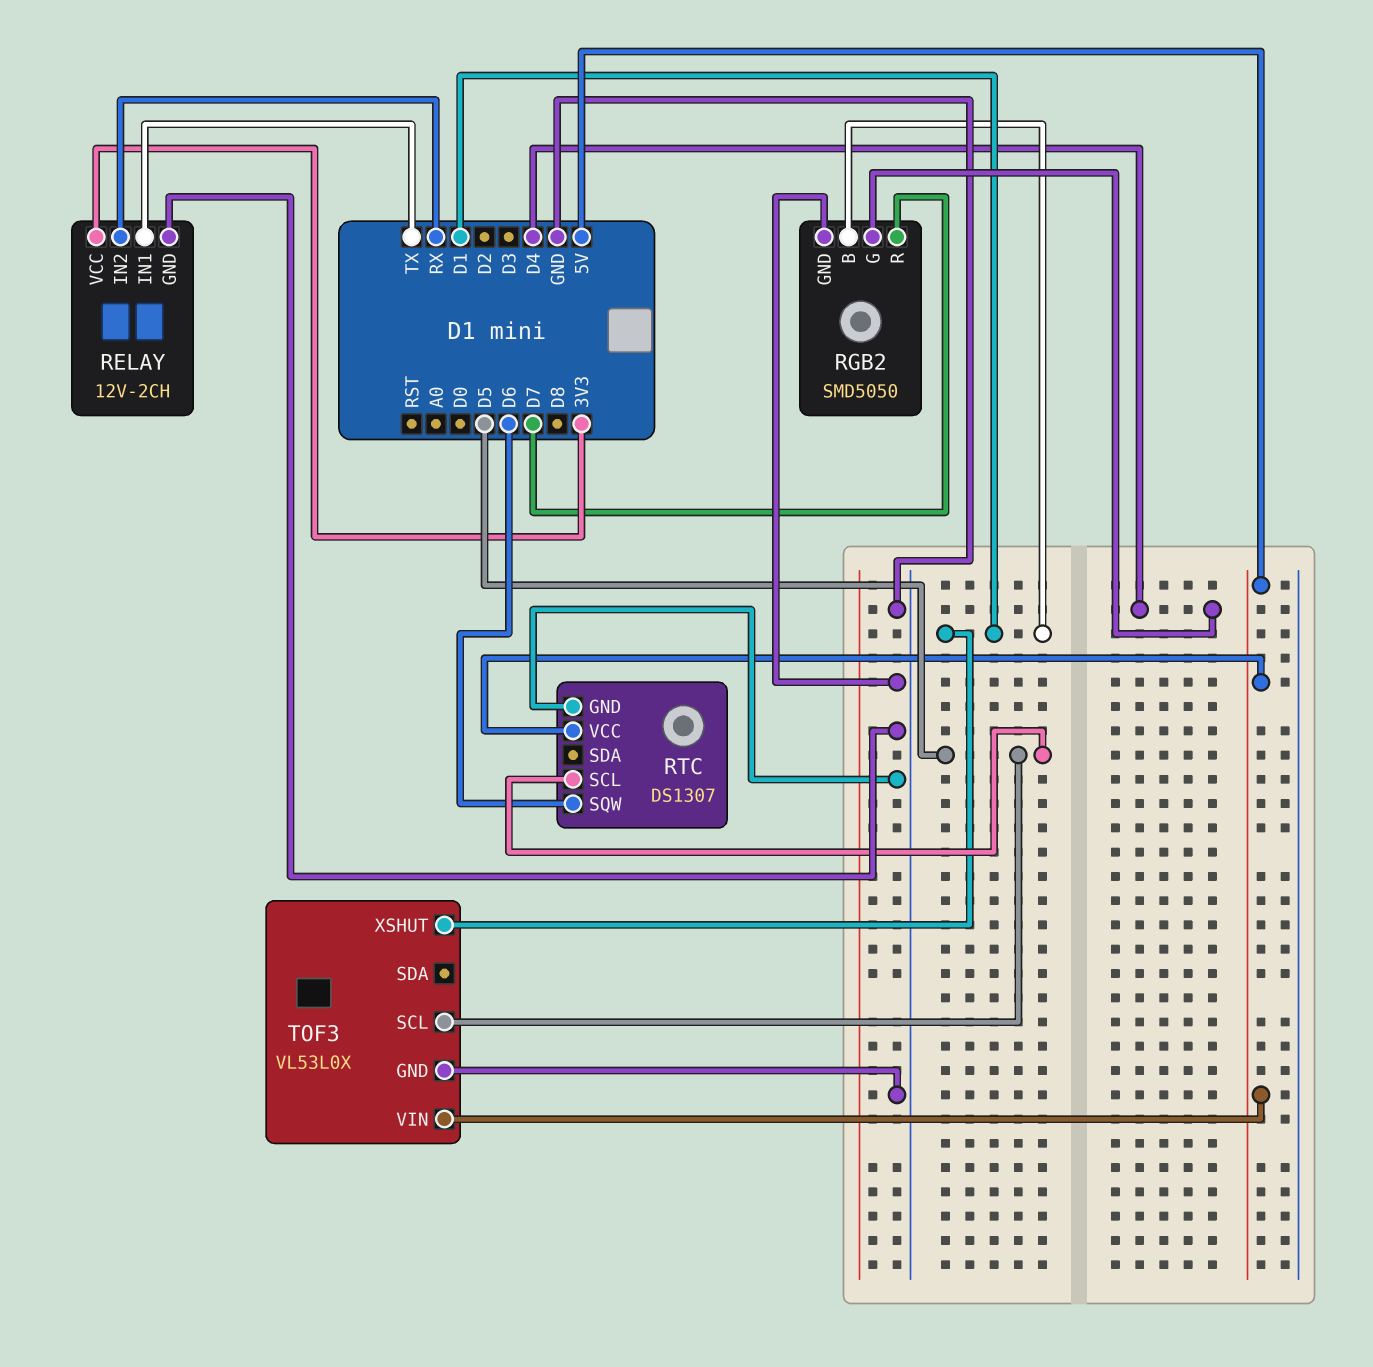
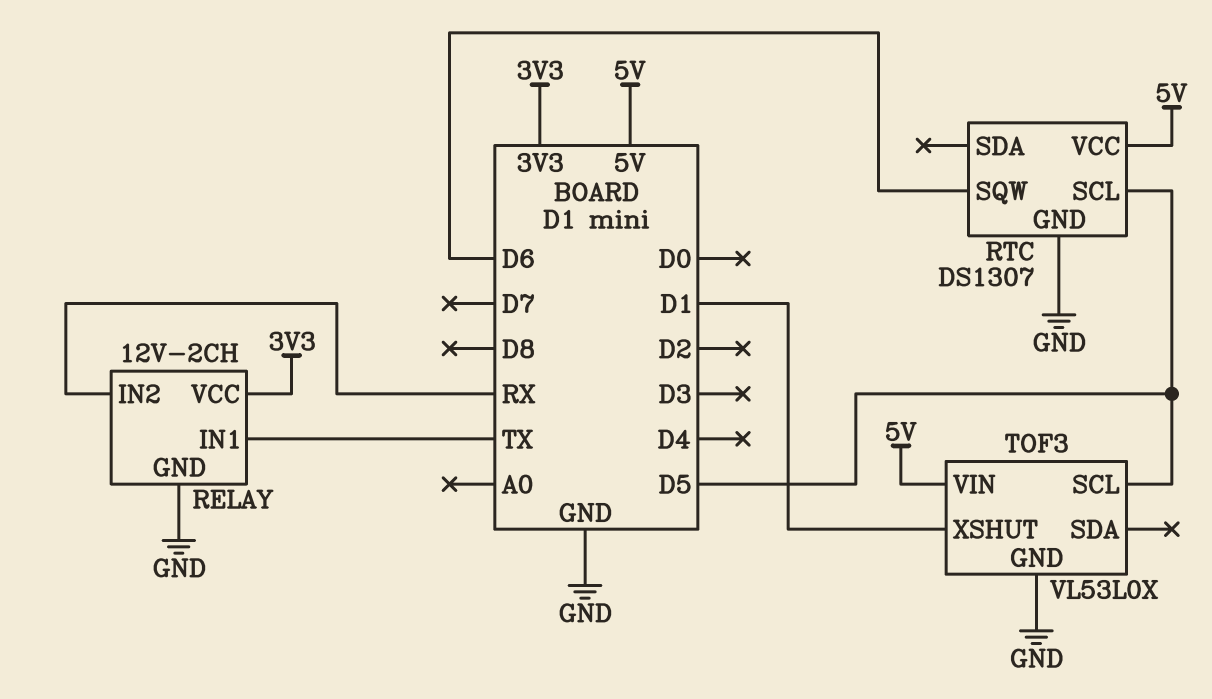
RGB2: SMD5050 -> none
RGB2 pin B: D1 -> none
RGB2 pin G: D4 -> none
RGB2 pin GND: GND -> none
RGB2 pin R: D7 -> none

